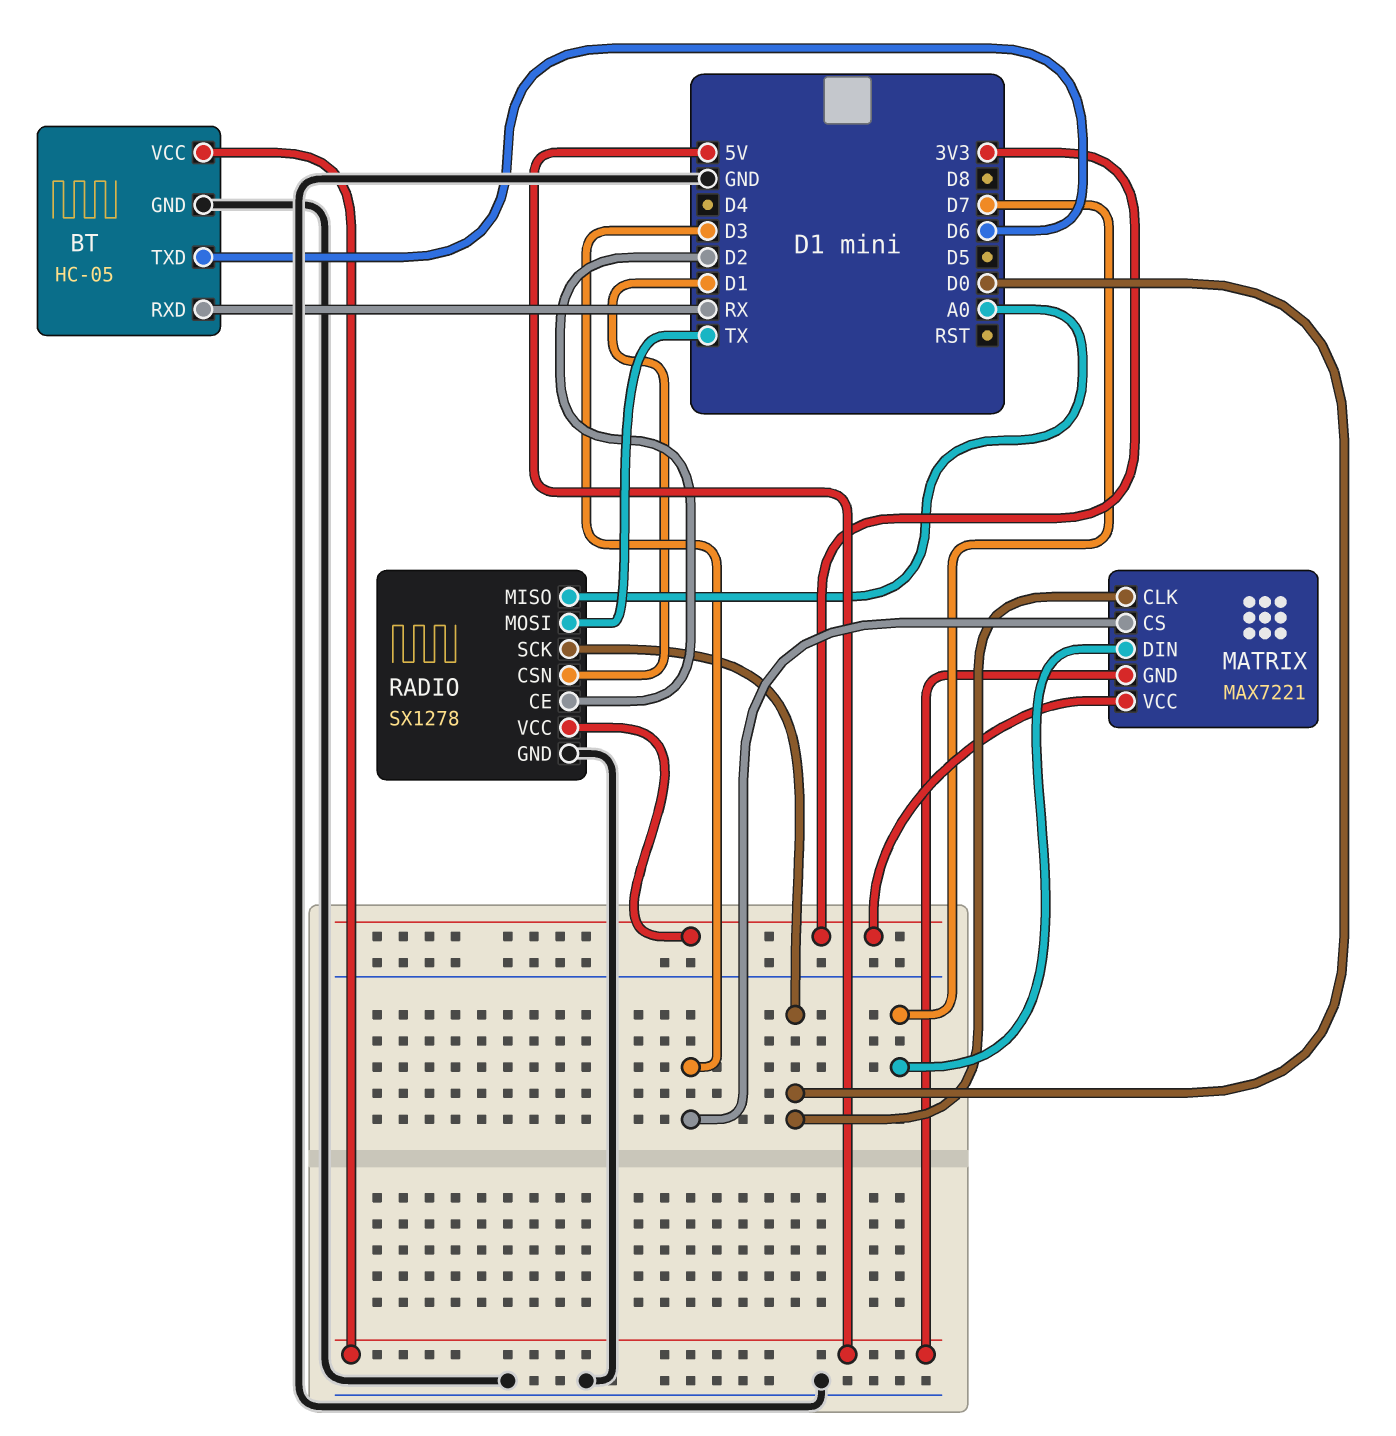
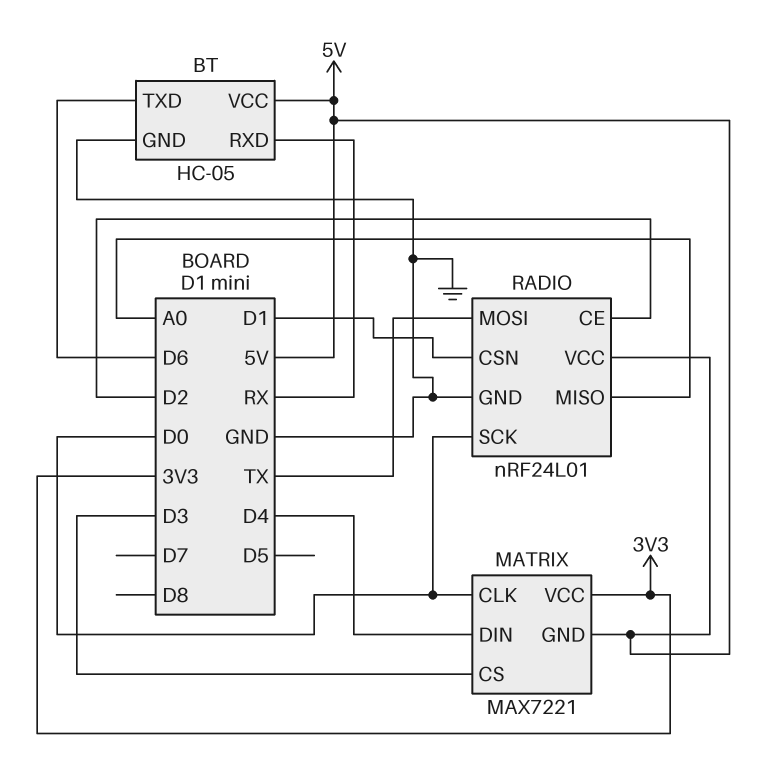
MATRIX pin DIN: D7 -> D4
RADIO: SX1278 -> nRF24L01
RADIO pin VCC: 3V3 -> 5V

